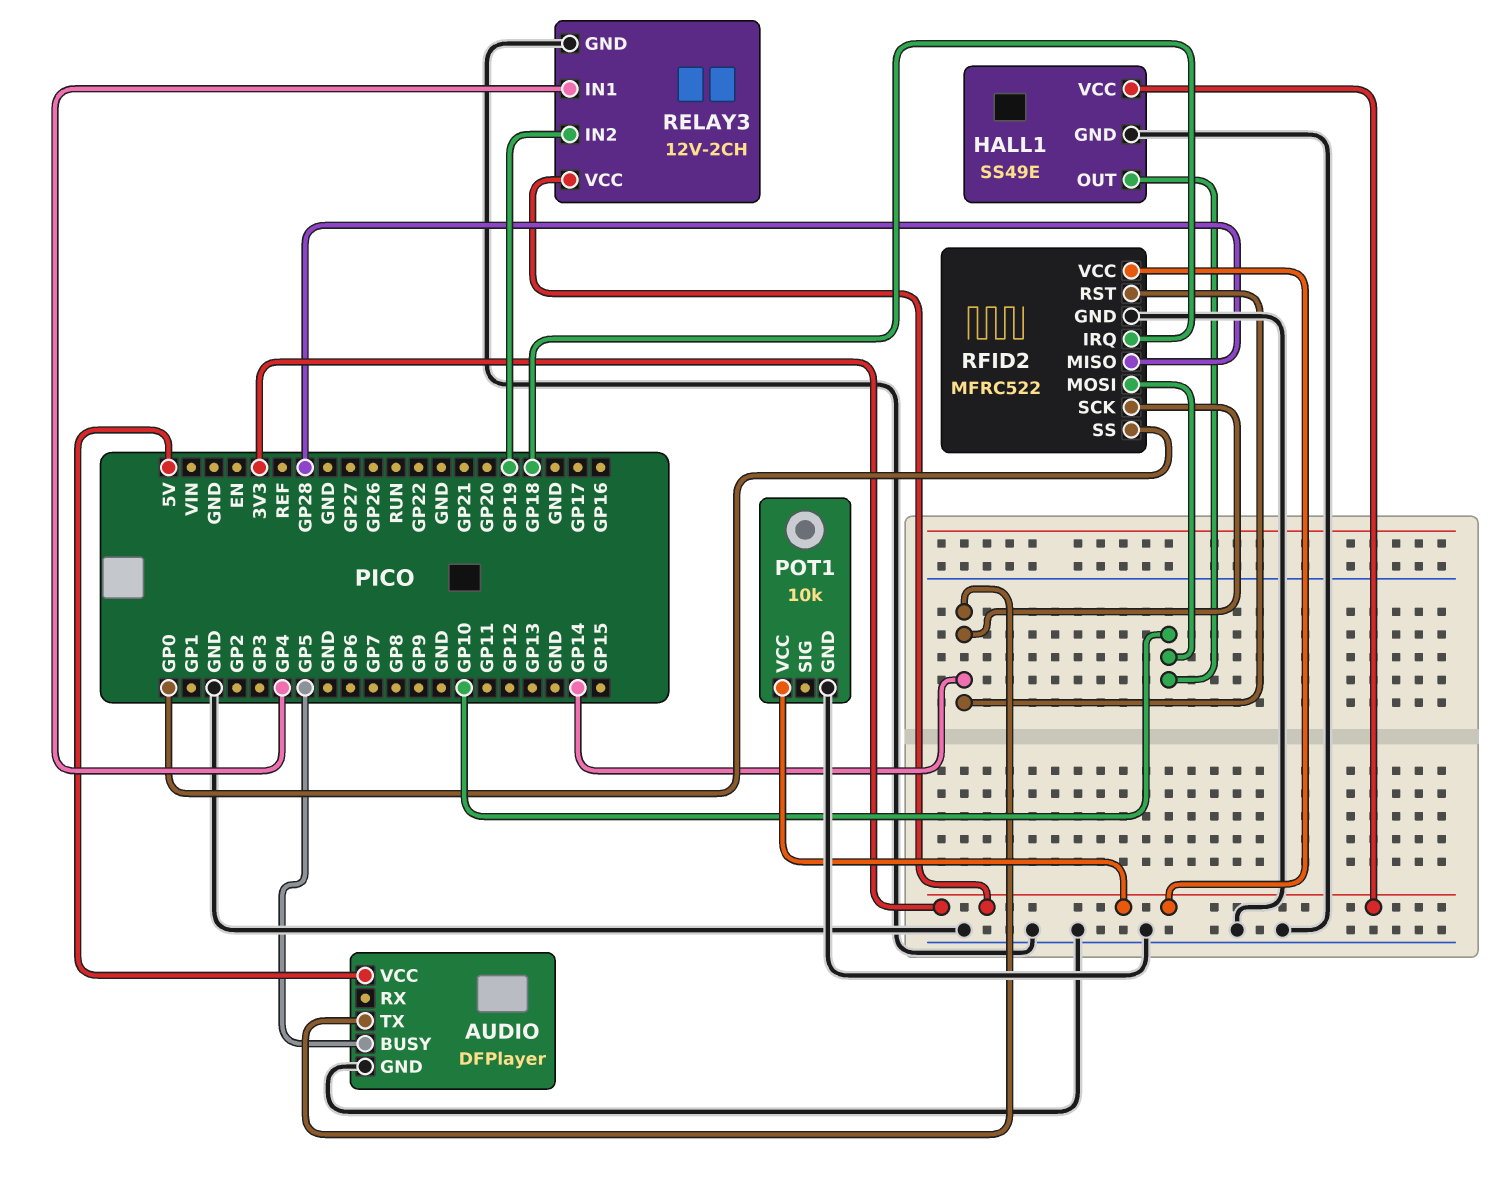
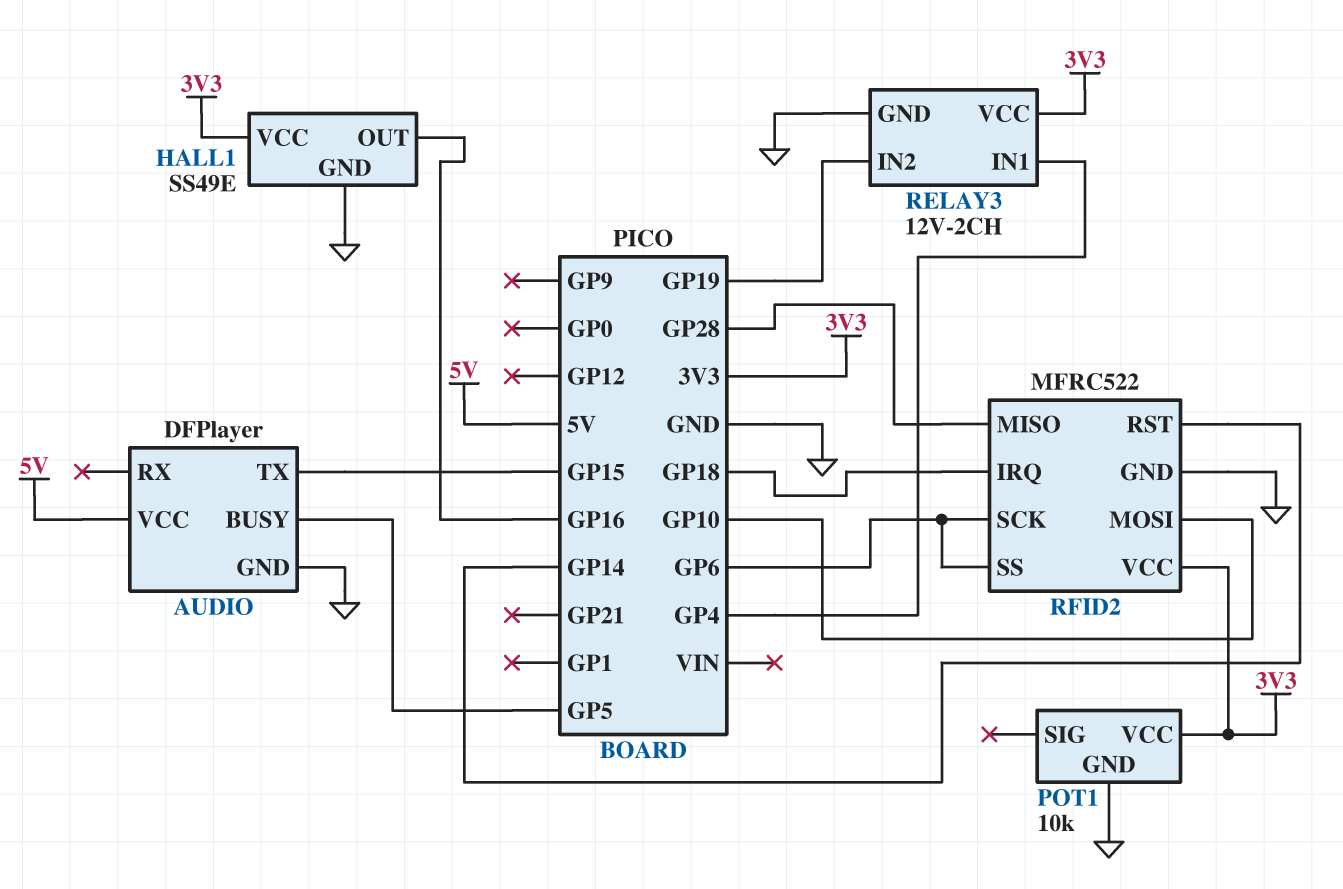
AUDIO pin TX: GP14 -> GP15
HALL1 pin OUT: GP10 -> GP16
RFID2 pin SCK: GP14 -> GP6
RFID2 pin SS: GP0 -> GP6

